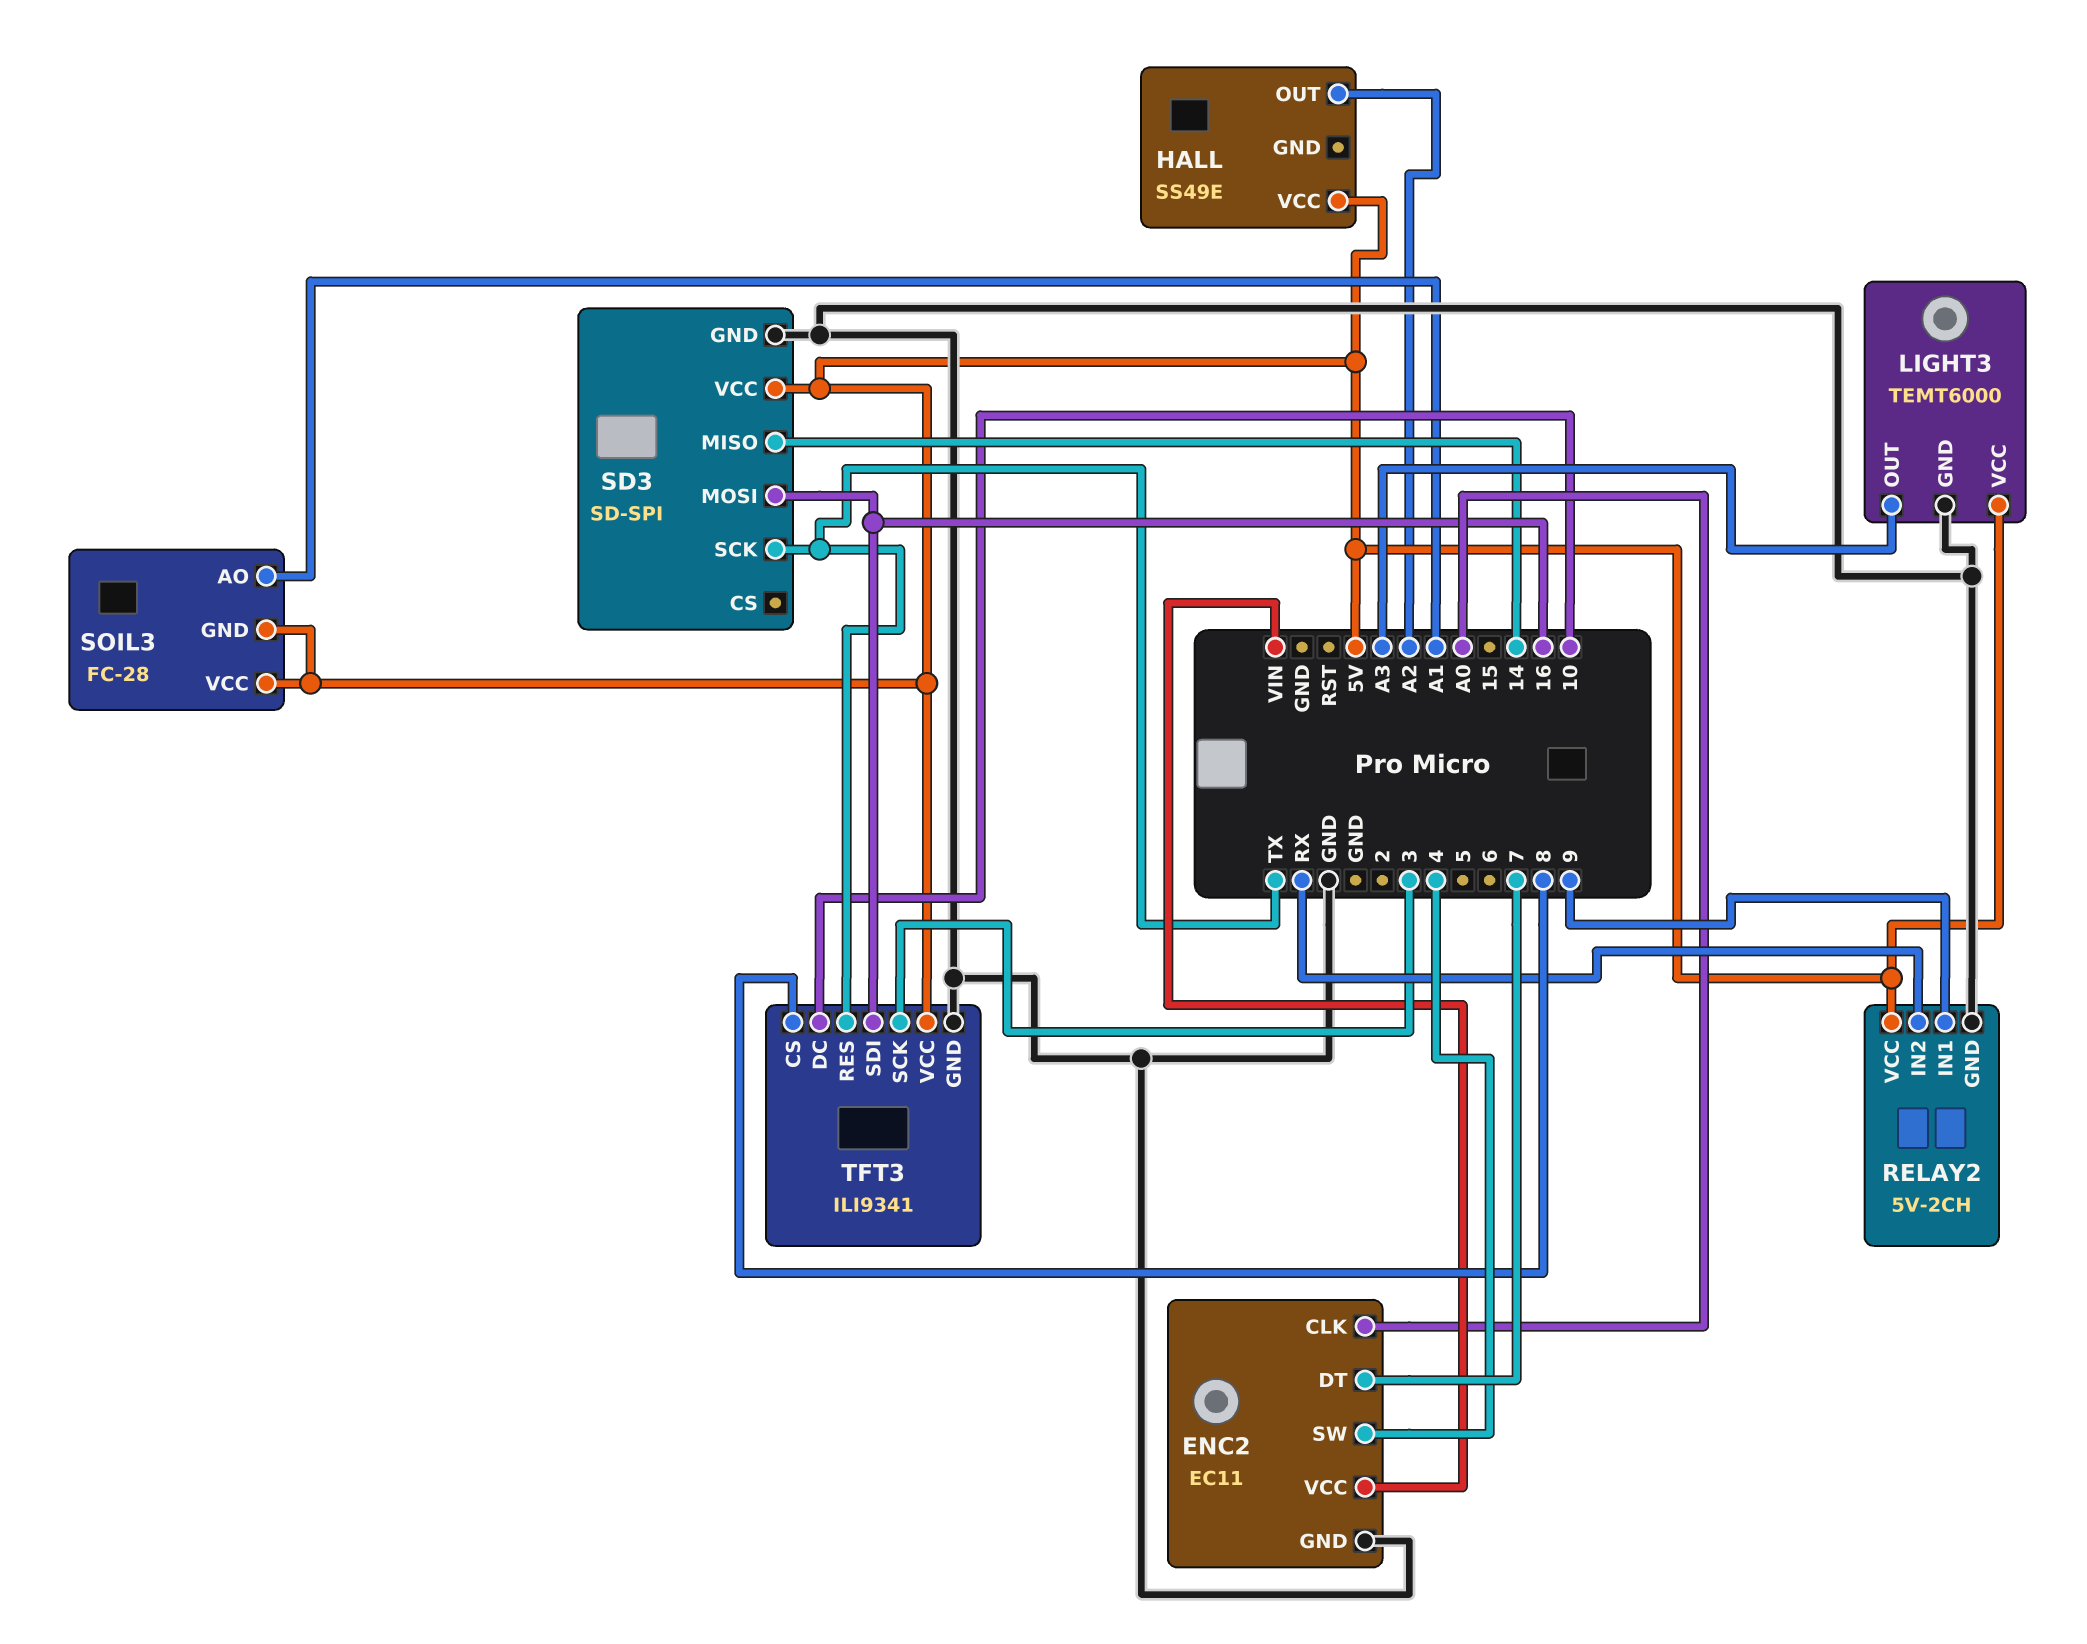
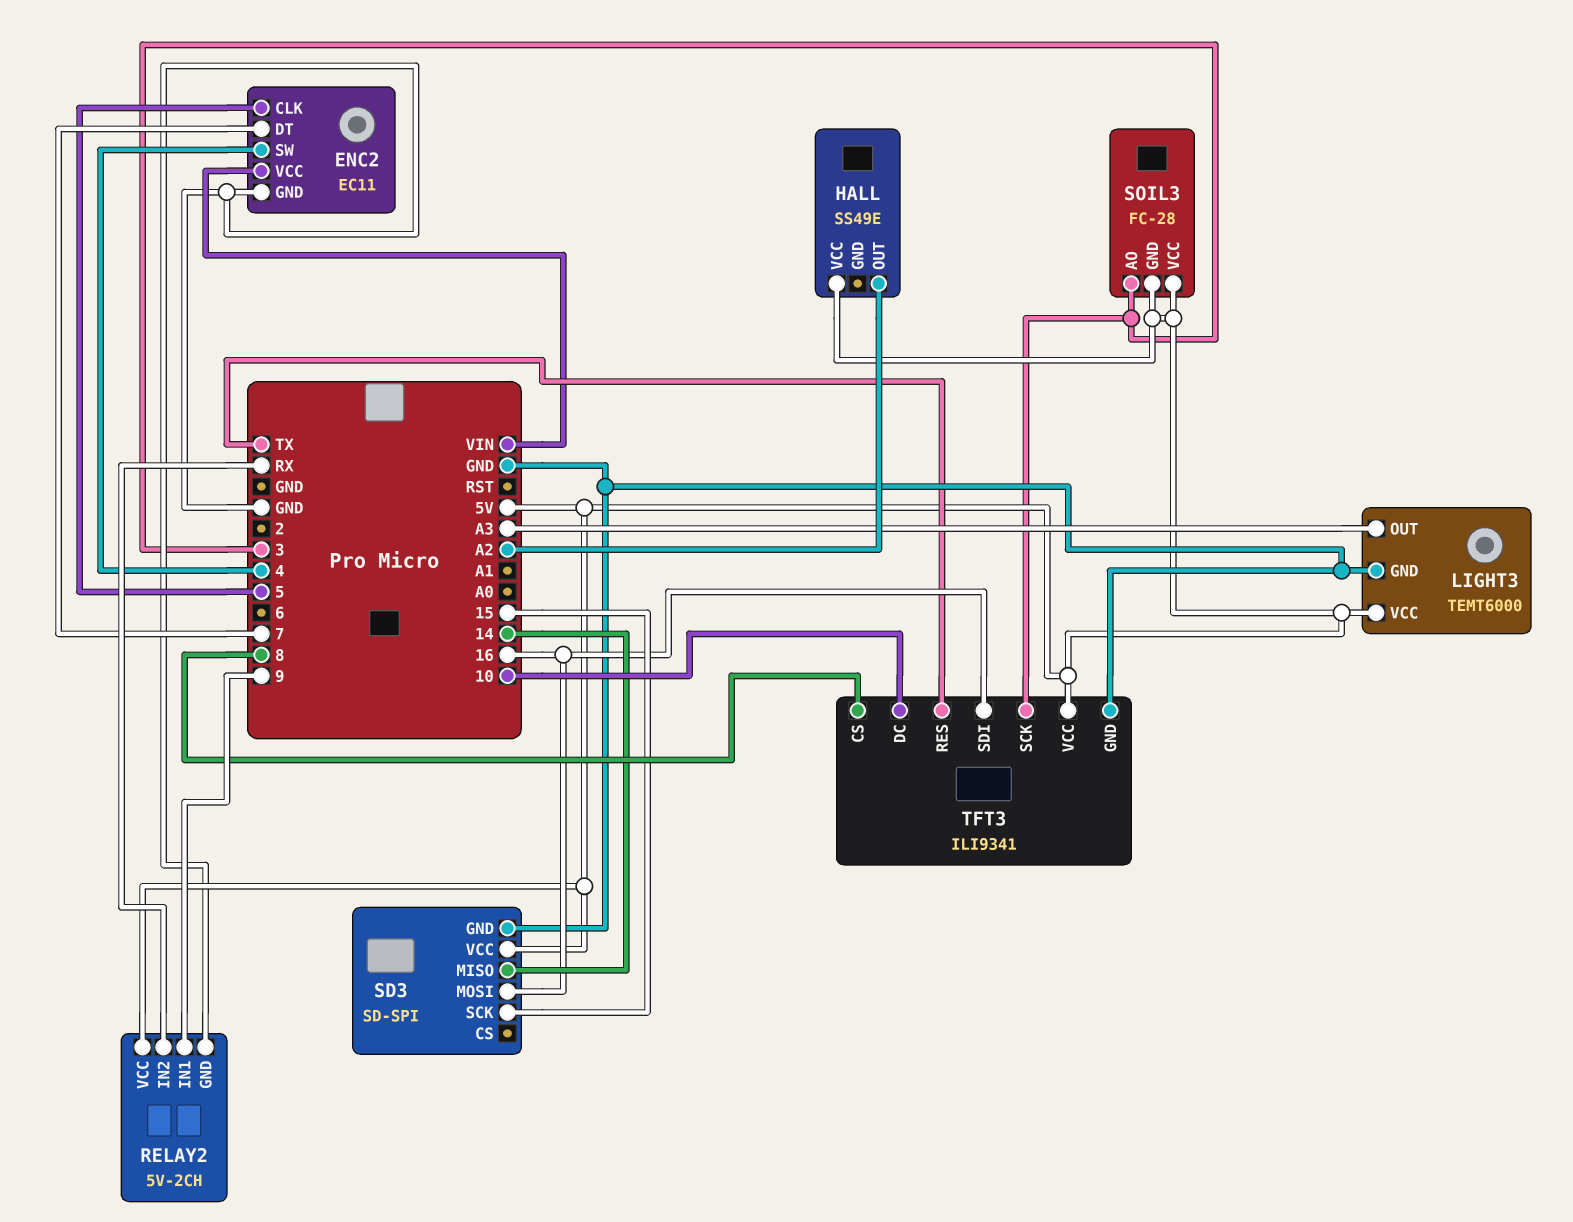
ENC2 pin CLK: A0 -> 5
SD3 pin SCK: TX -> 15
SOIL3 pin AO: A1 -> 3

